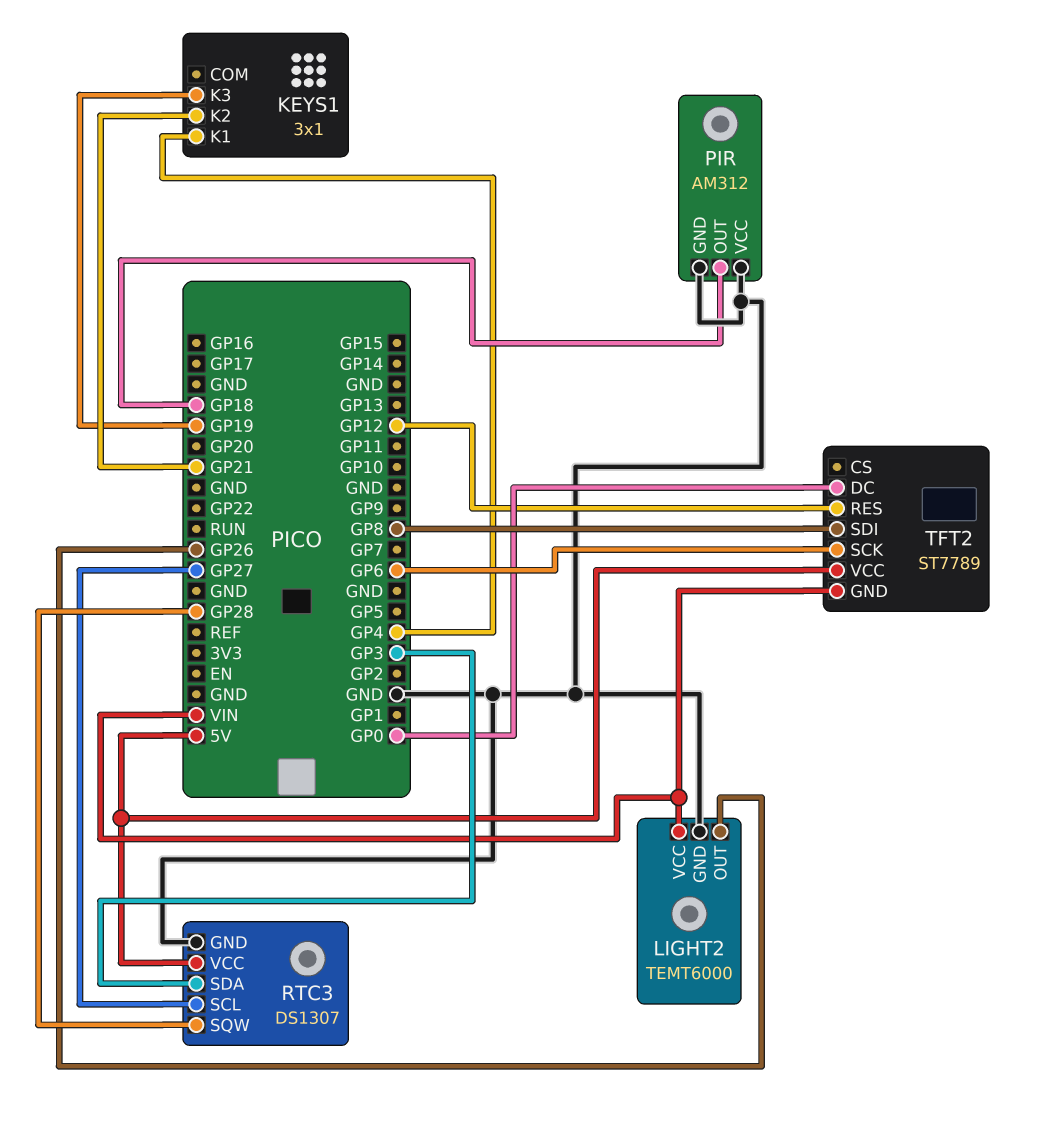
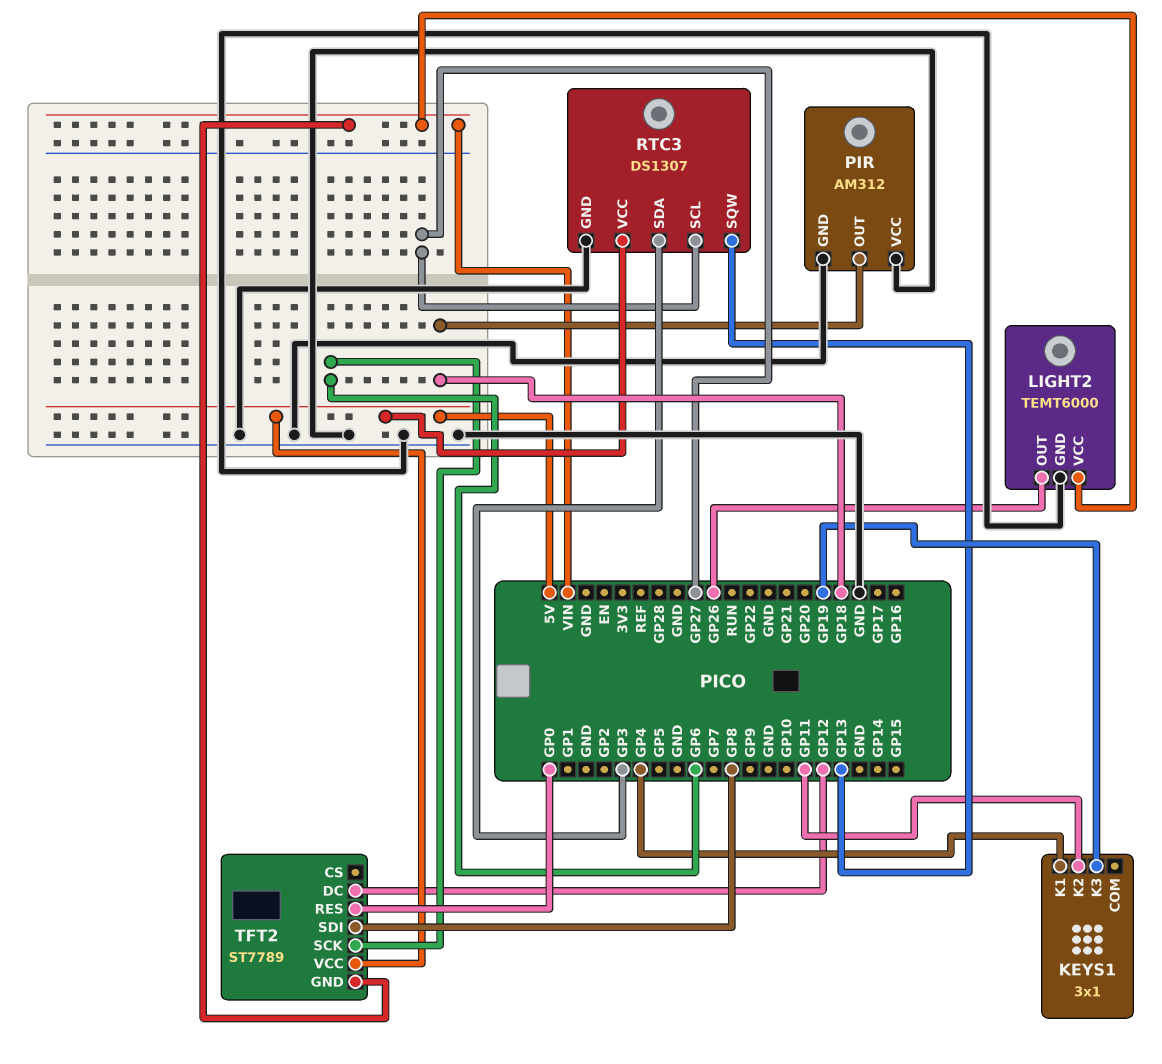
KEYS1 pin K2: GP21 -> GP11
RTC3 pin SQW: GP28 -> GP13
TFT2 pin DC: GP0 -> GP12
TFT2 pin RES: GP12 -> GP0

